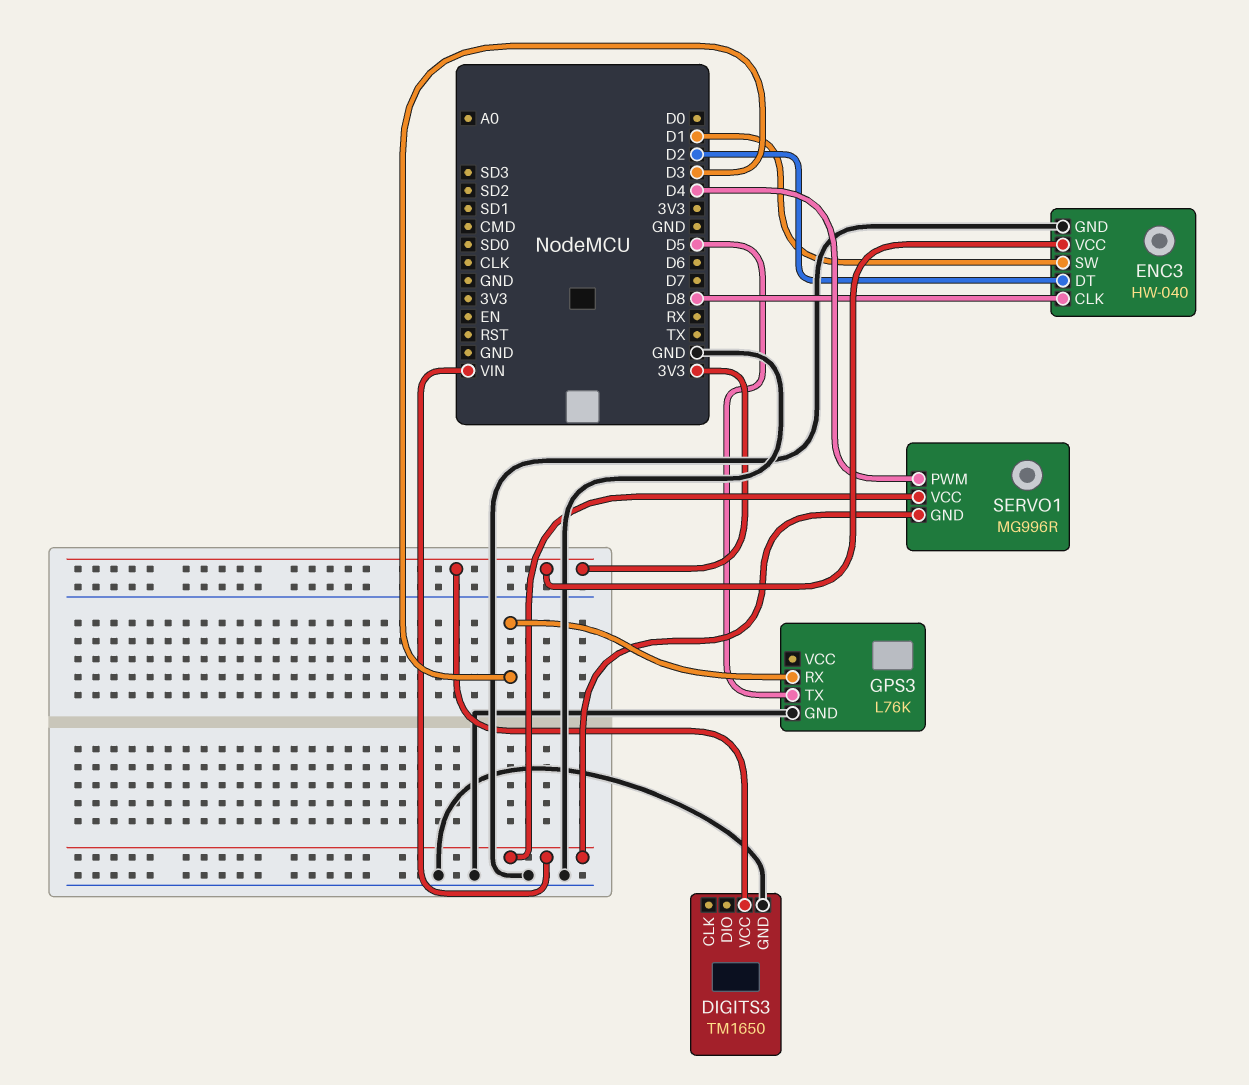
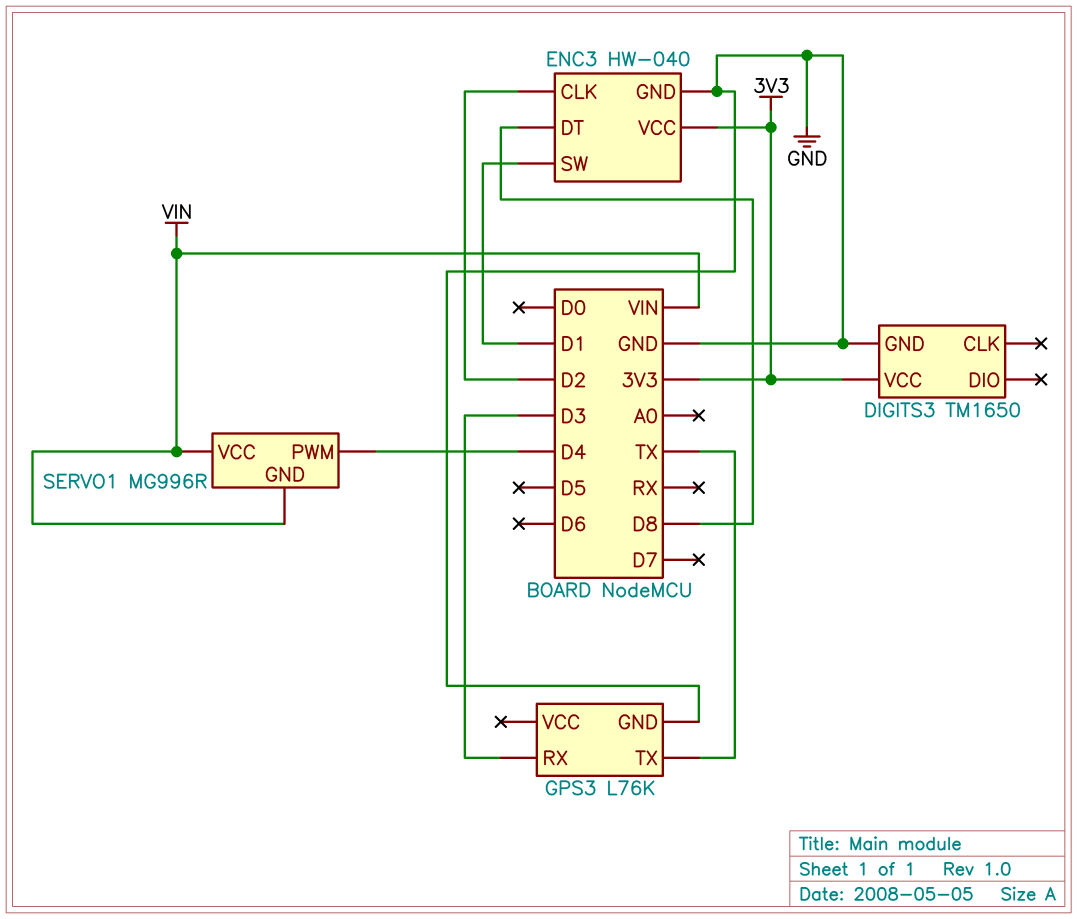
ENC3 pin CLK: D8 -> D2
ENC3 pin DT: D2 -> D8
GPS3 pin TX: D5 -> TX

